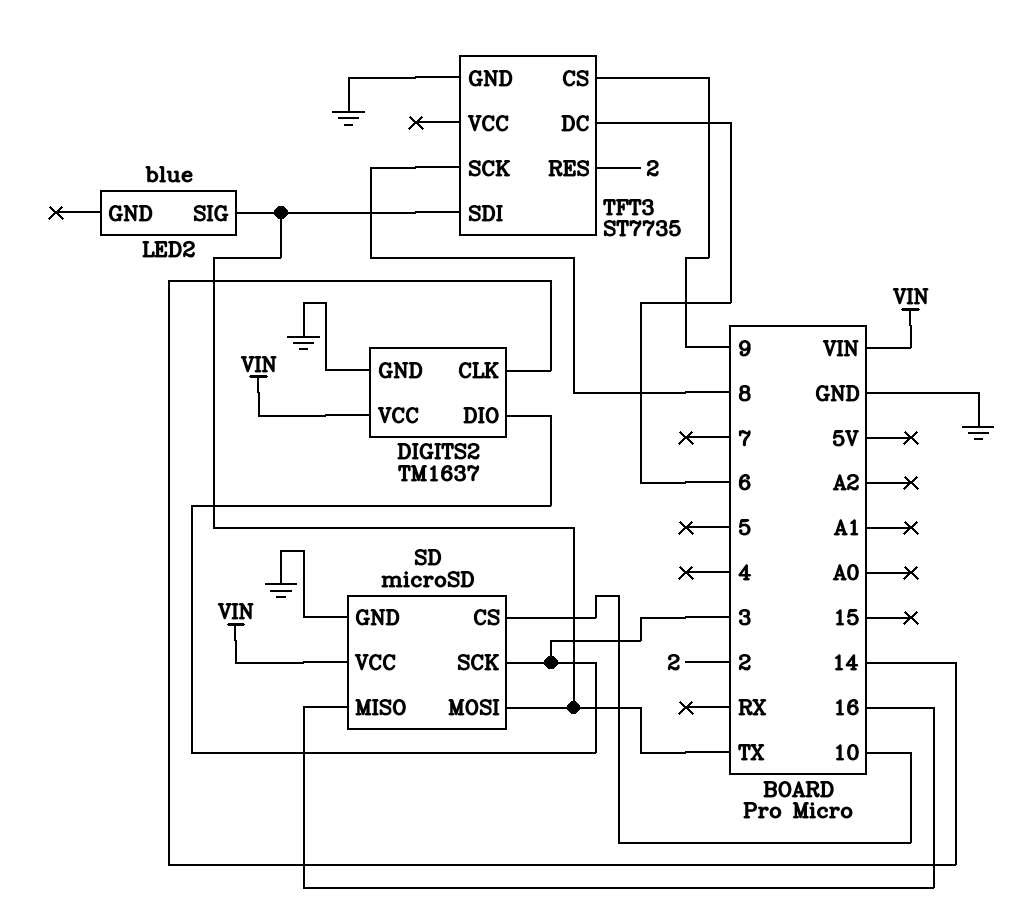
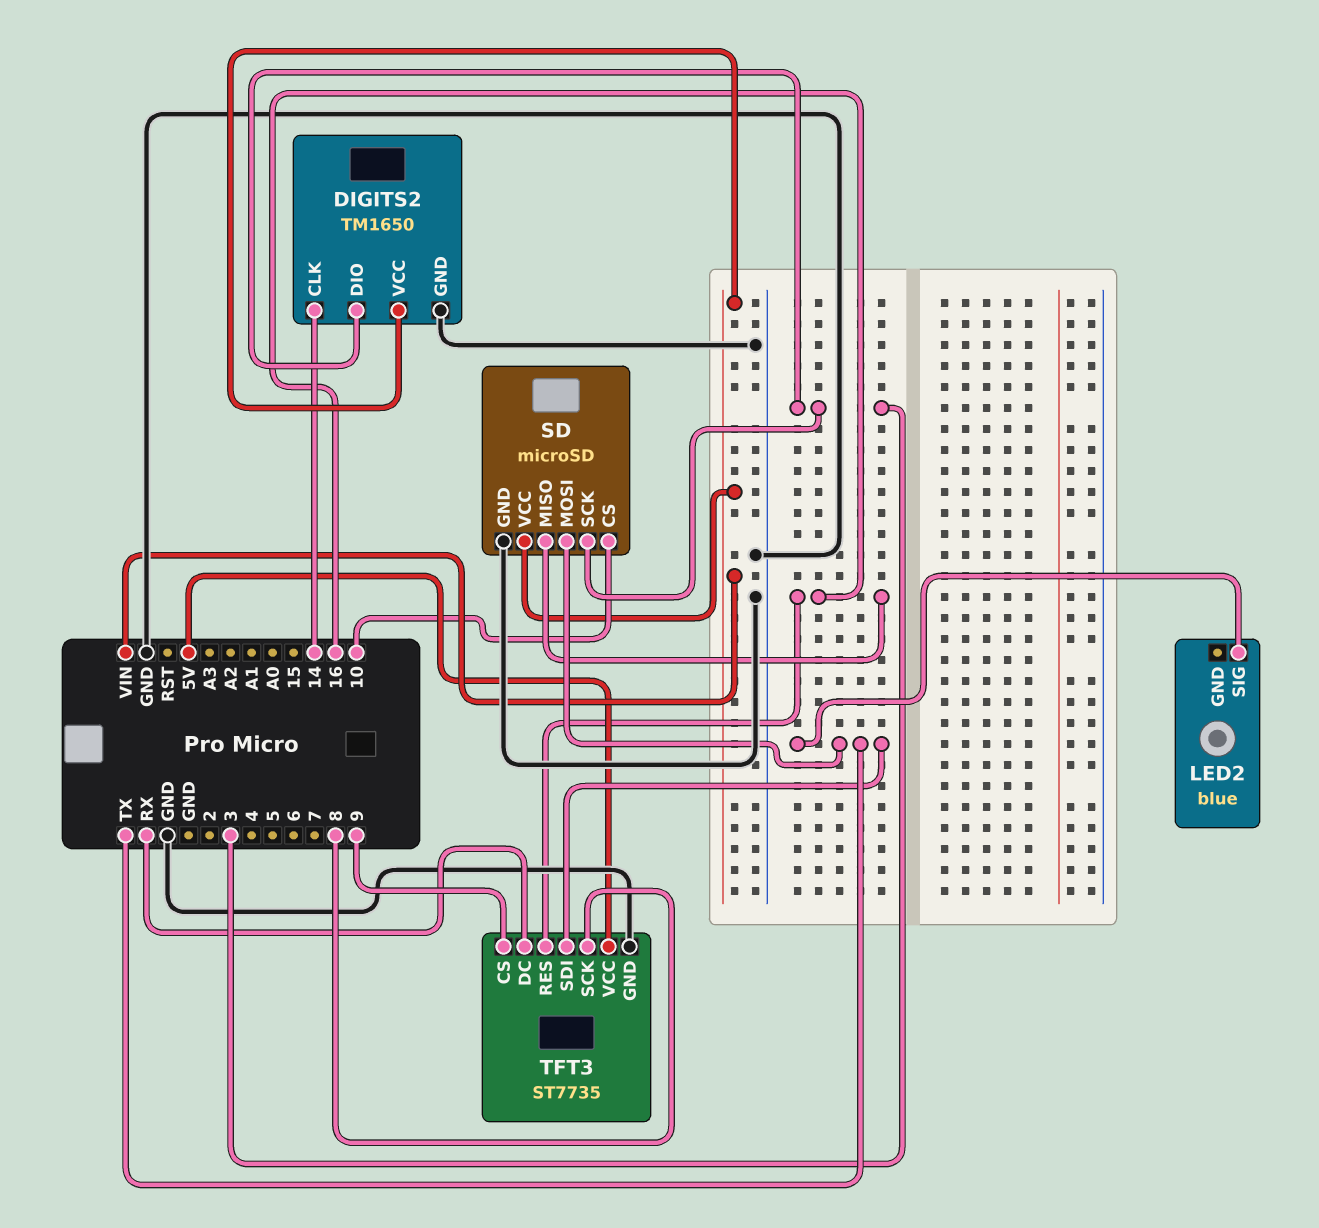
DIGITS2: TM1637 -> TM1650
TFT3 pin DC: 6 -> RX
TFT3 pin RES: 2 -> 16
TFT3 pin VCC: none -> 5V

